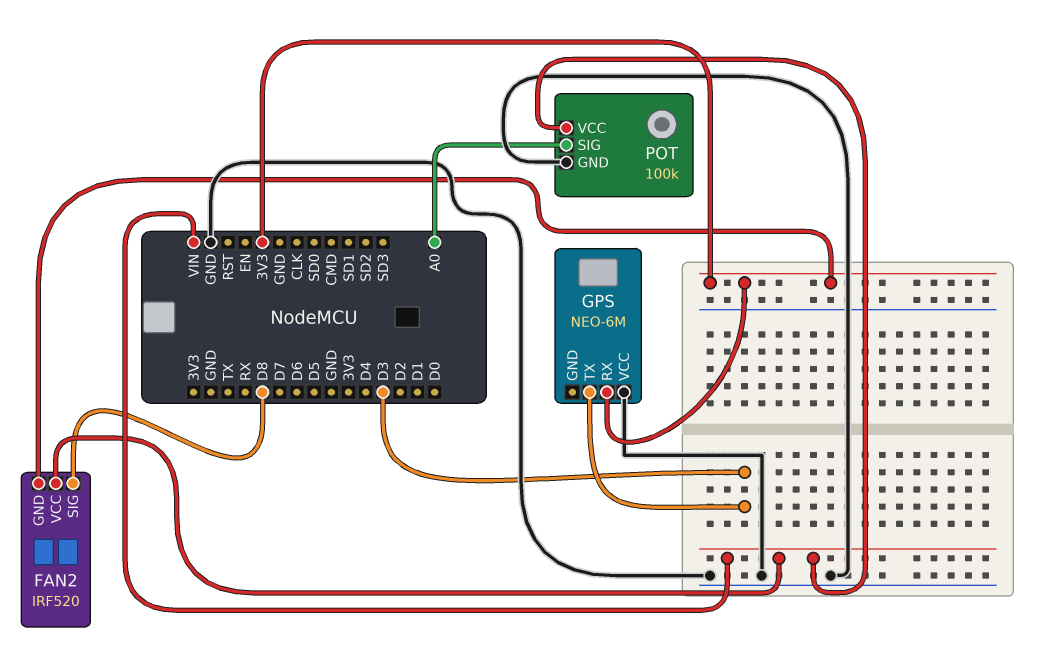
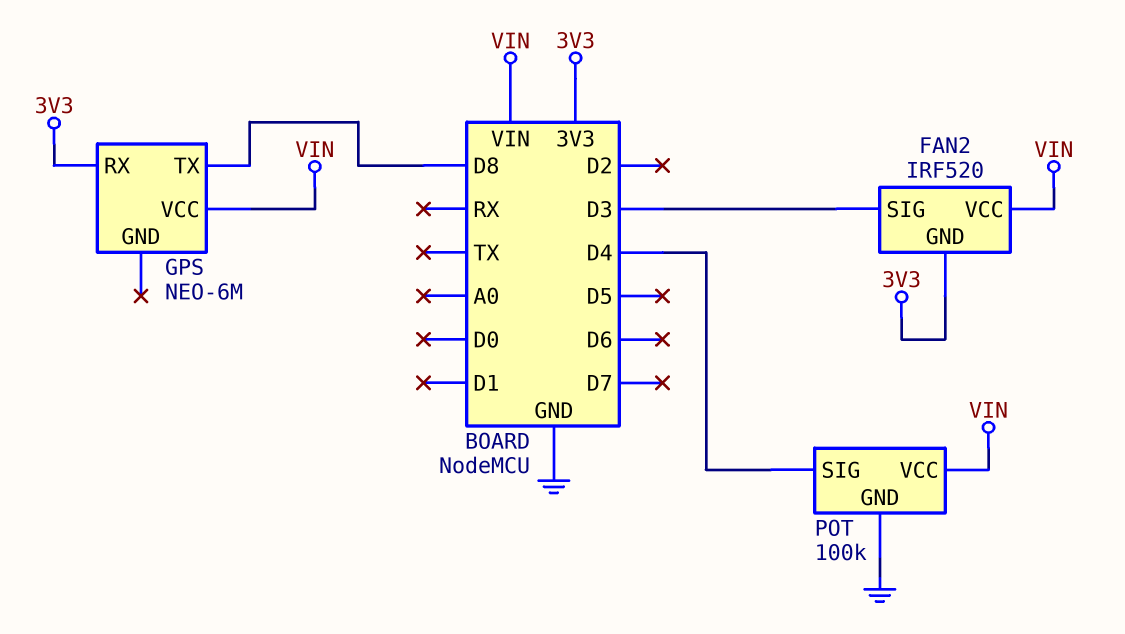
FAN2 pin SIG: D8 -> D3
GPS pin TX: D3 -> D8
GPS pin VCC: GND -> VIN
POT pin SIG: A0 -> D4

